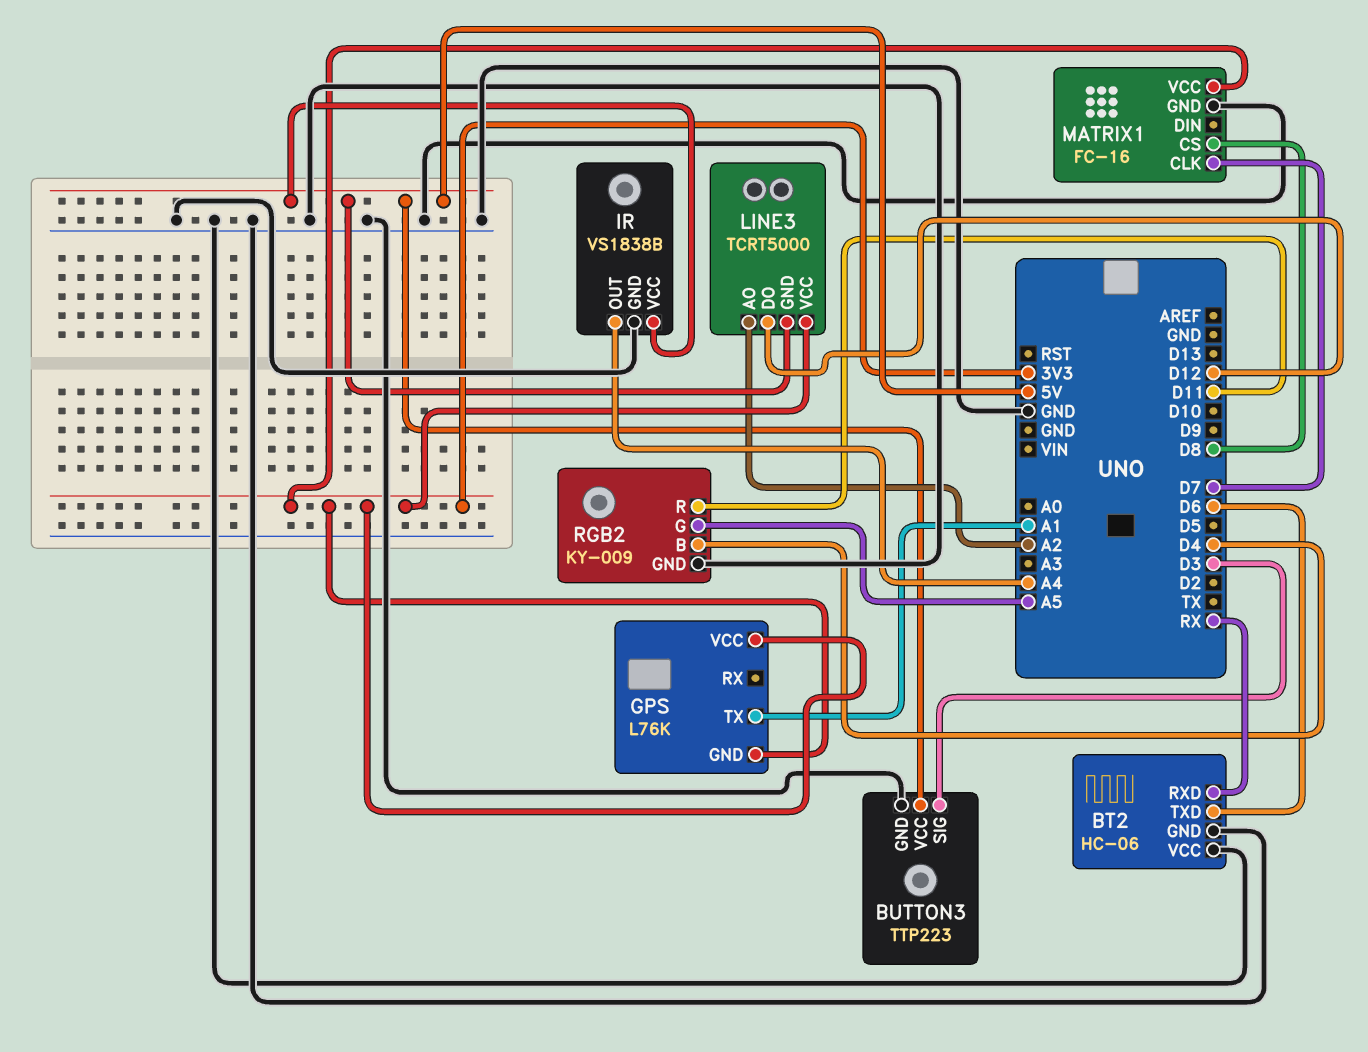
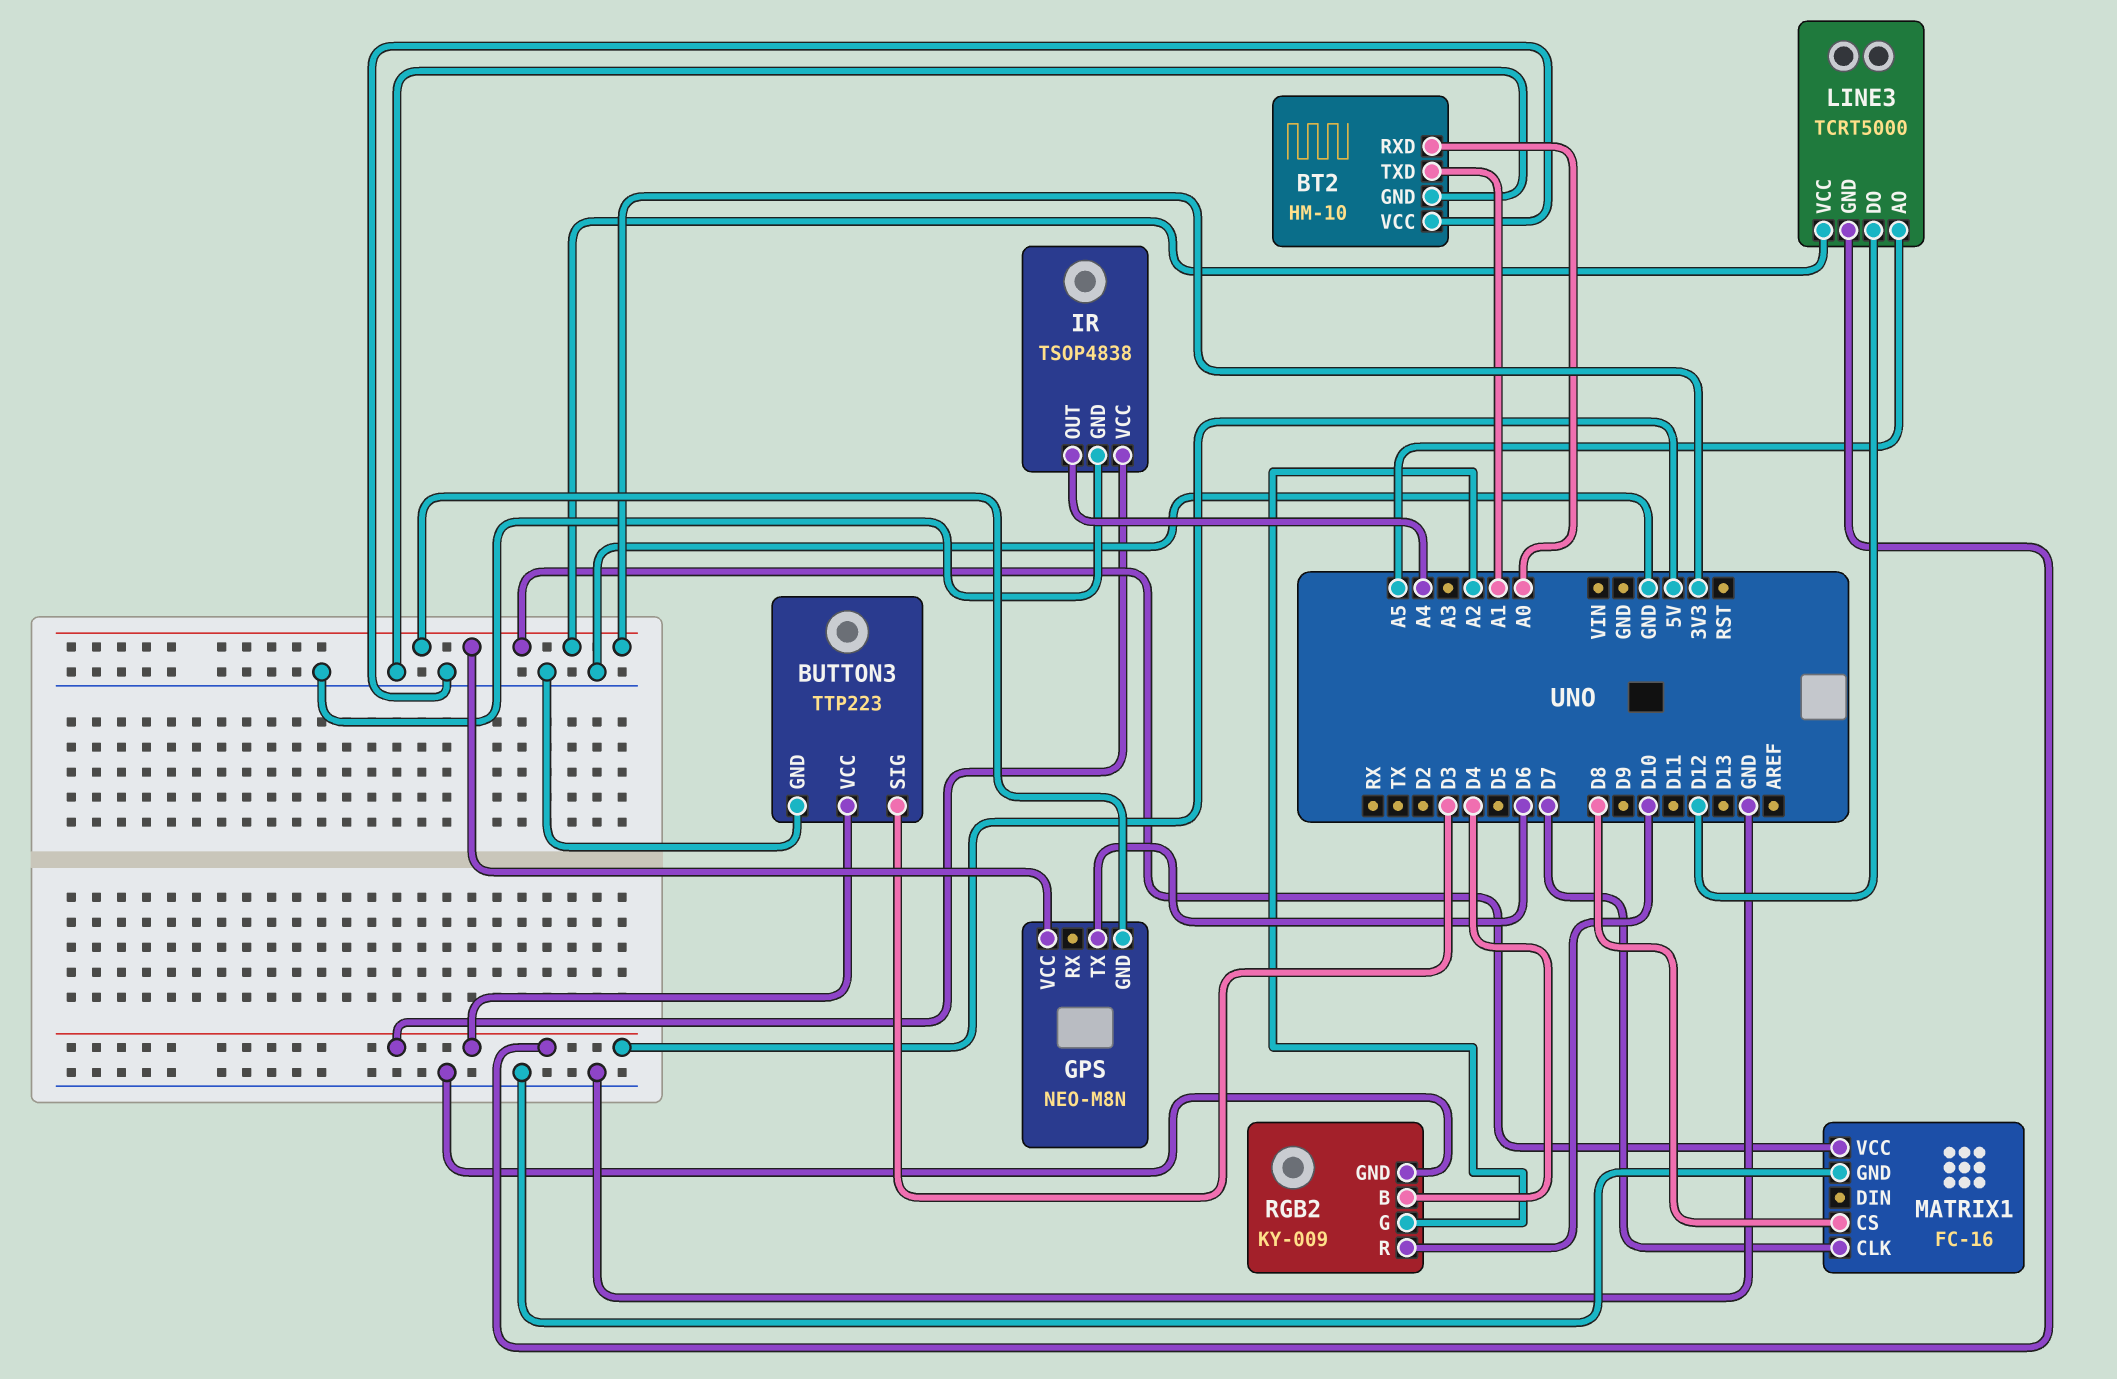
BT2: HC-06 -> HM-10
BT2 pin RXD: RX -> A0
BT2 pin TXD: D6 -> A1
GPS: L76K -> NEO-M8N
GPS pin TX: A1 -> D6
IR: VS1838B -> TSOP4838
LINE3 pin AO: A2 -> A5
RGB2 pin G: A5 -> A2
RGB2 pin R: D11 -> D10

